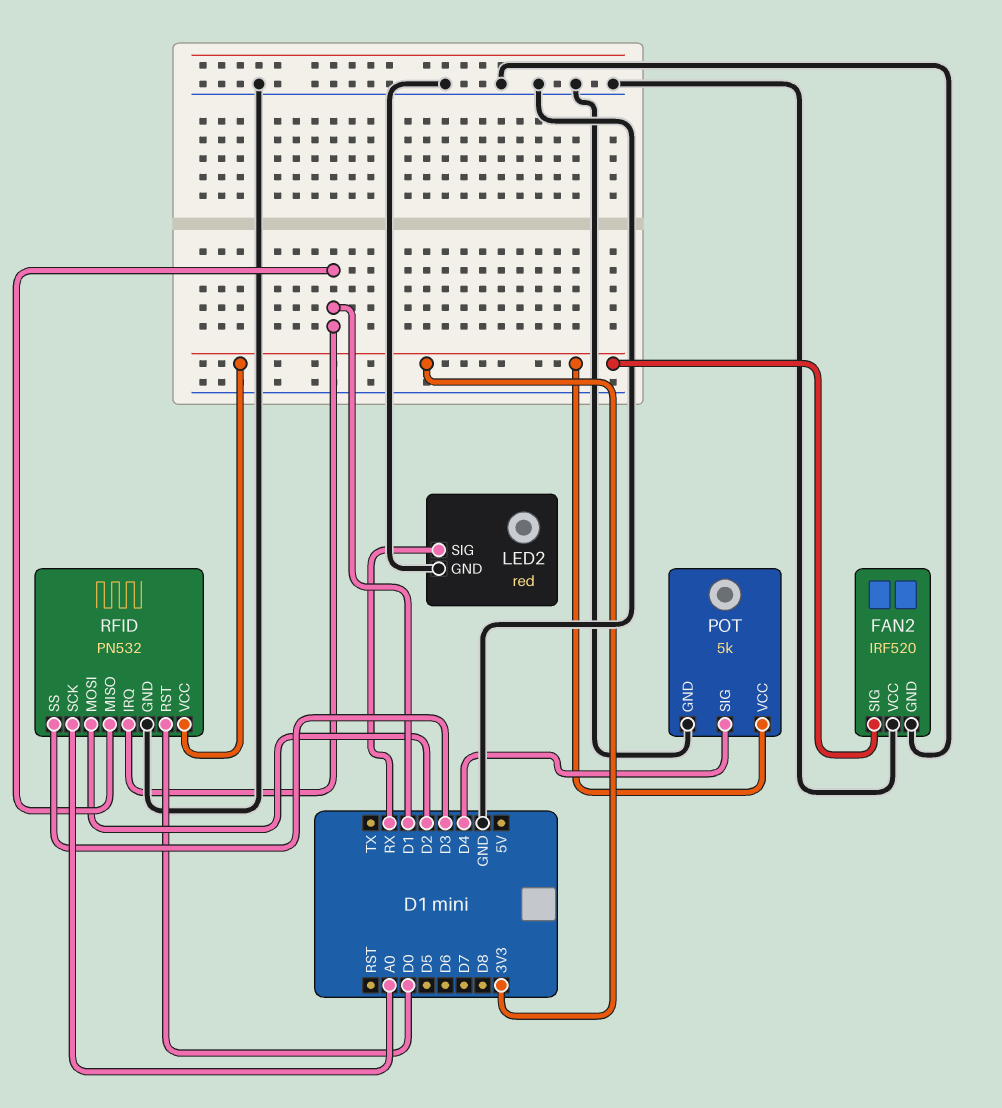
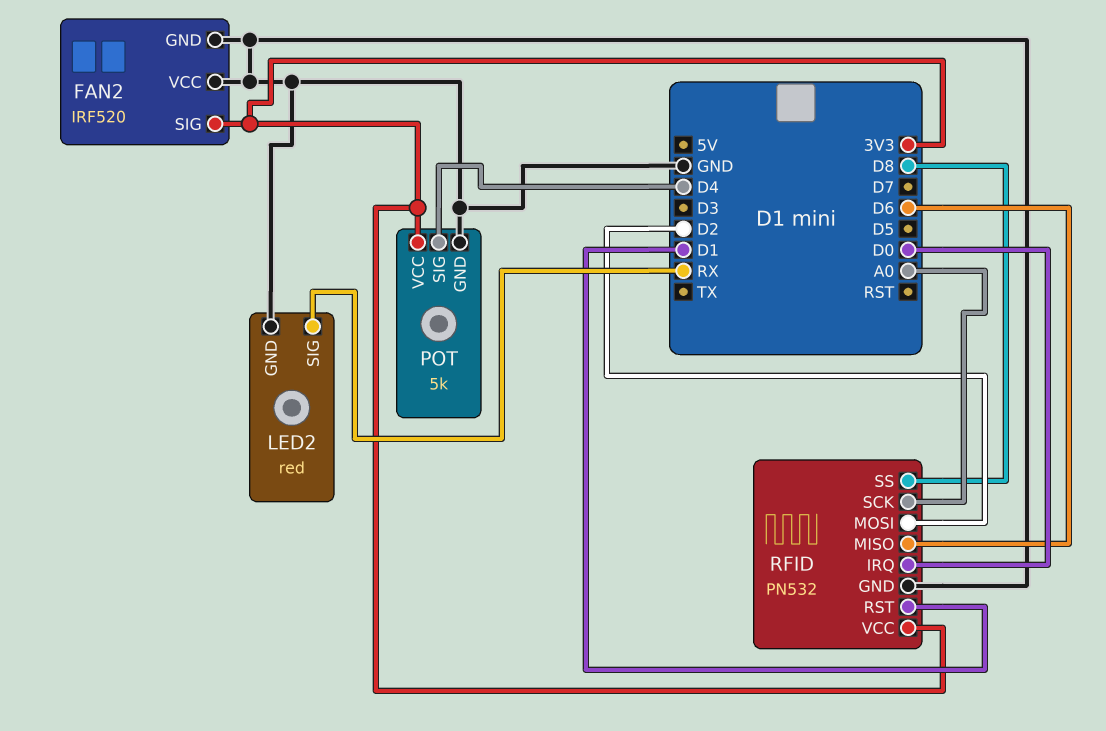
RFID pin IRQ: D1 -> D0
RFID pin MISO: D1 -> D6
RFID pin RST: D0 -> D1
RFID pin SS: D3 -> D8

